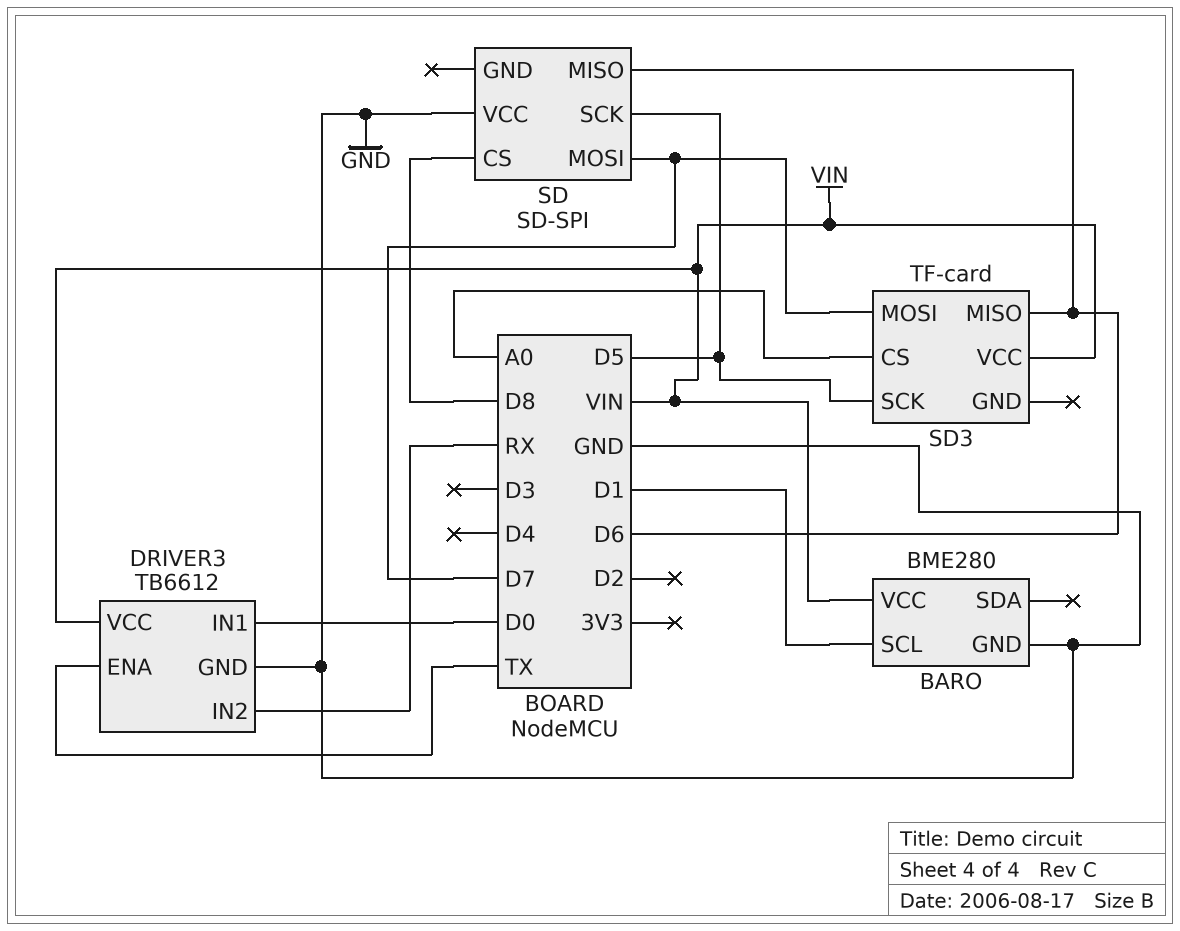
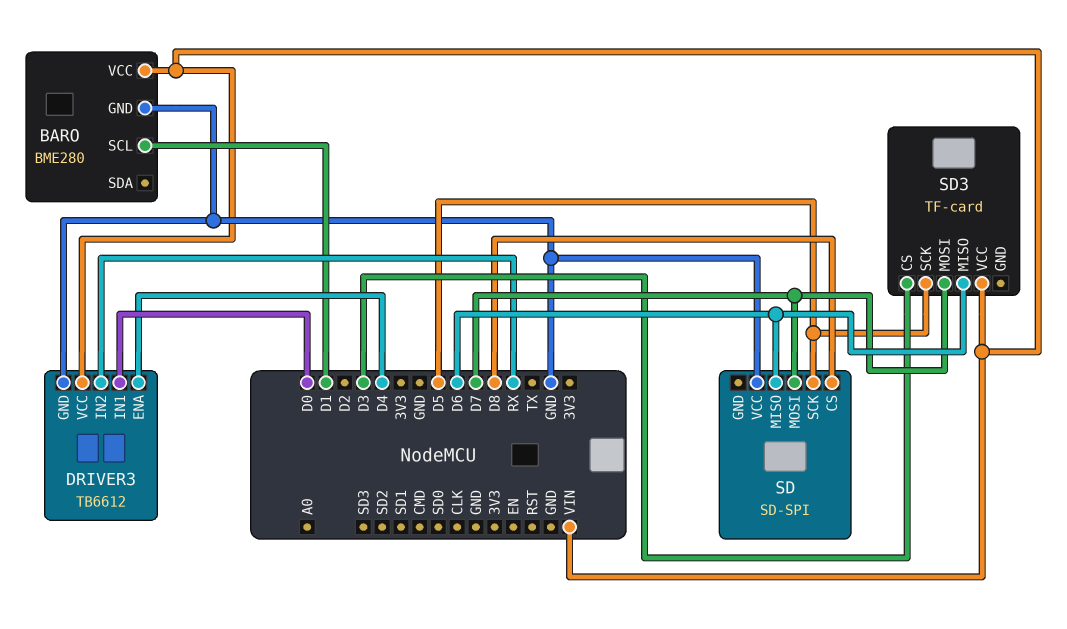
DRIVER3 pin ENA: TX -> D4
SD3 pin CS: A0 -> D3

